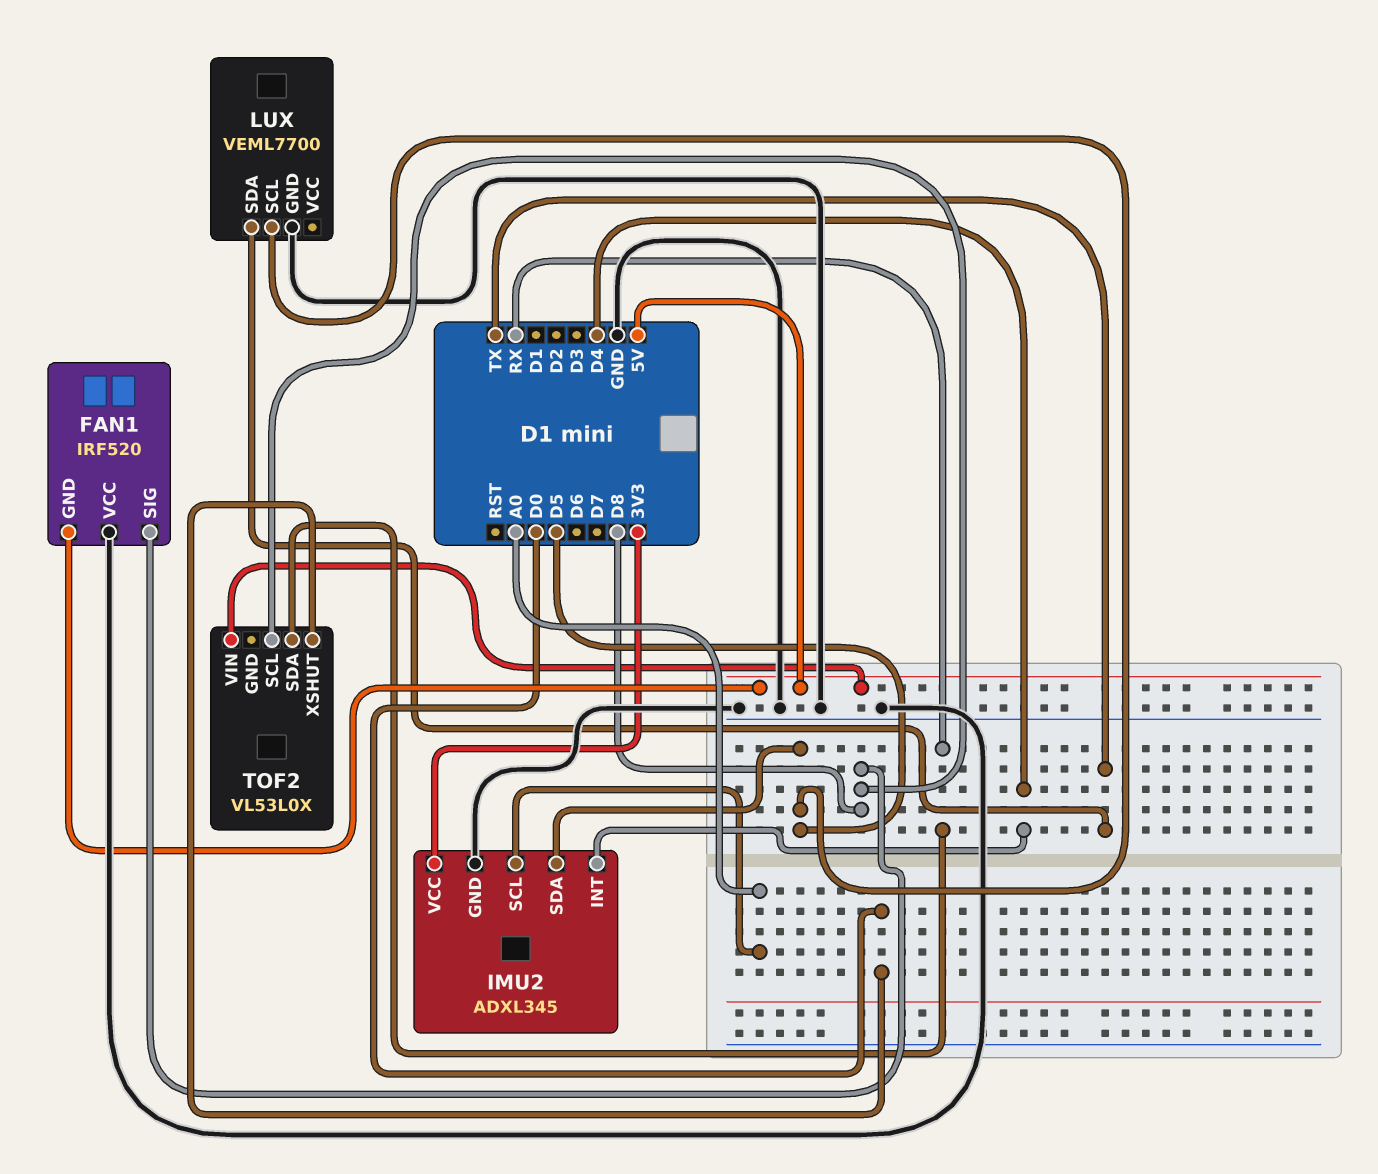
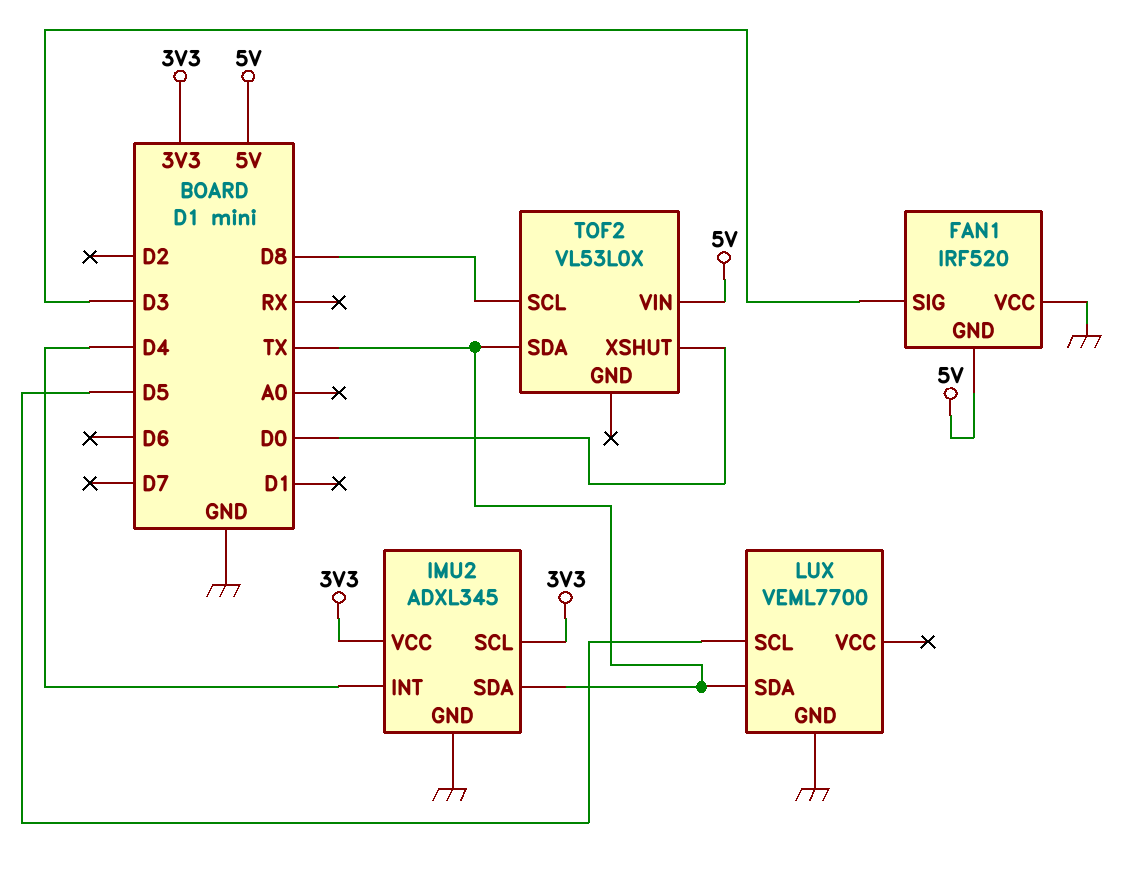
FAN1 pin SIG: D8 -> D3
IMU2 pin SCL: A0 -> 3V3
IMU2 pin SDA: D5 -> TX
TOF2 pin SDA: RX -> TX

